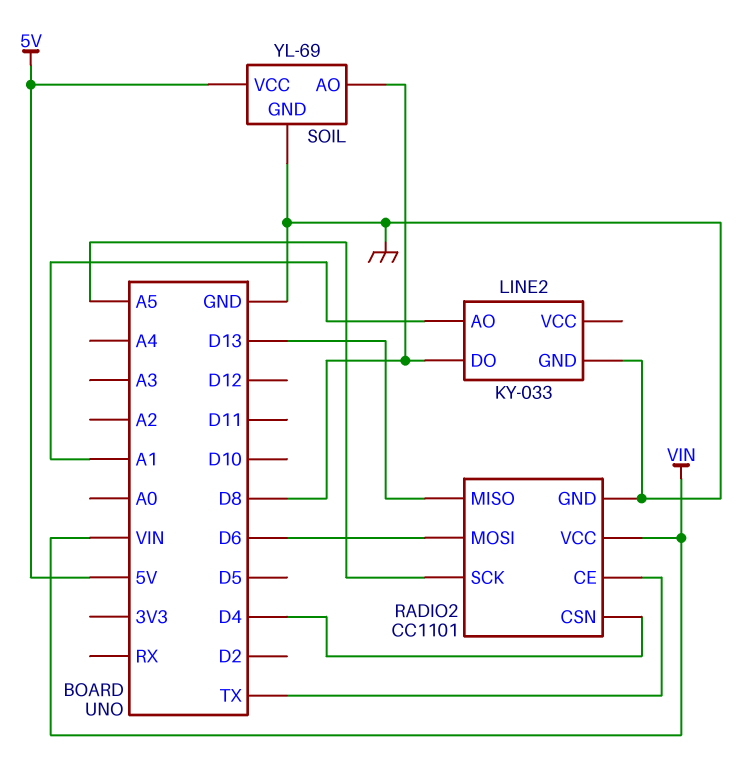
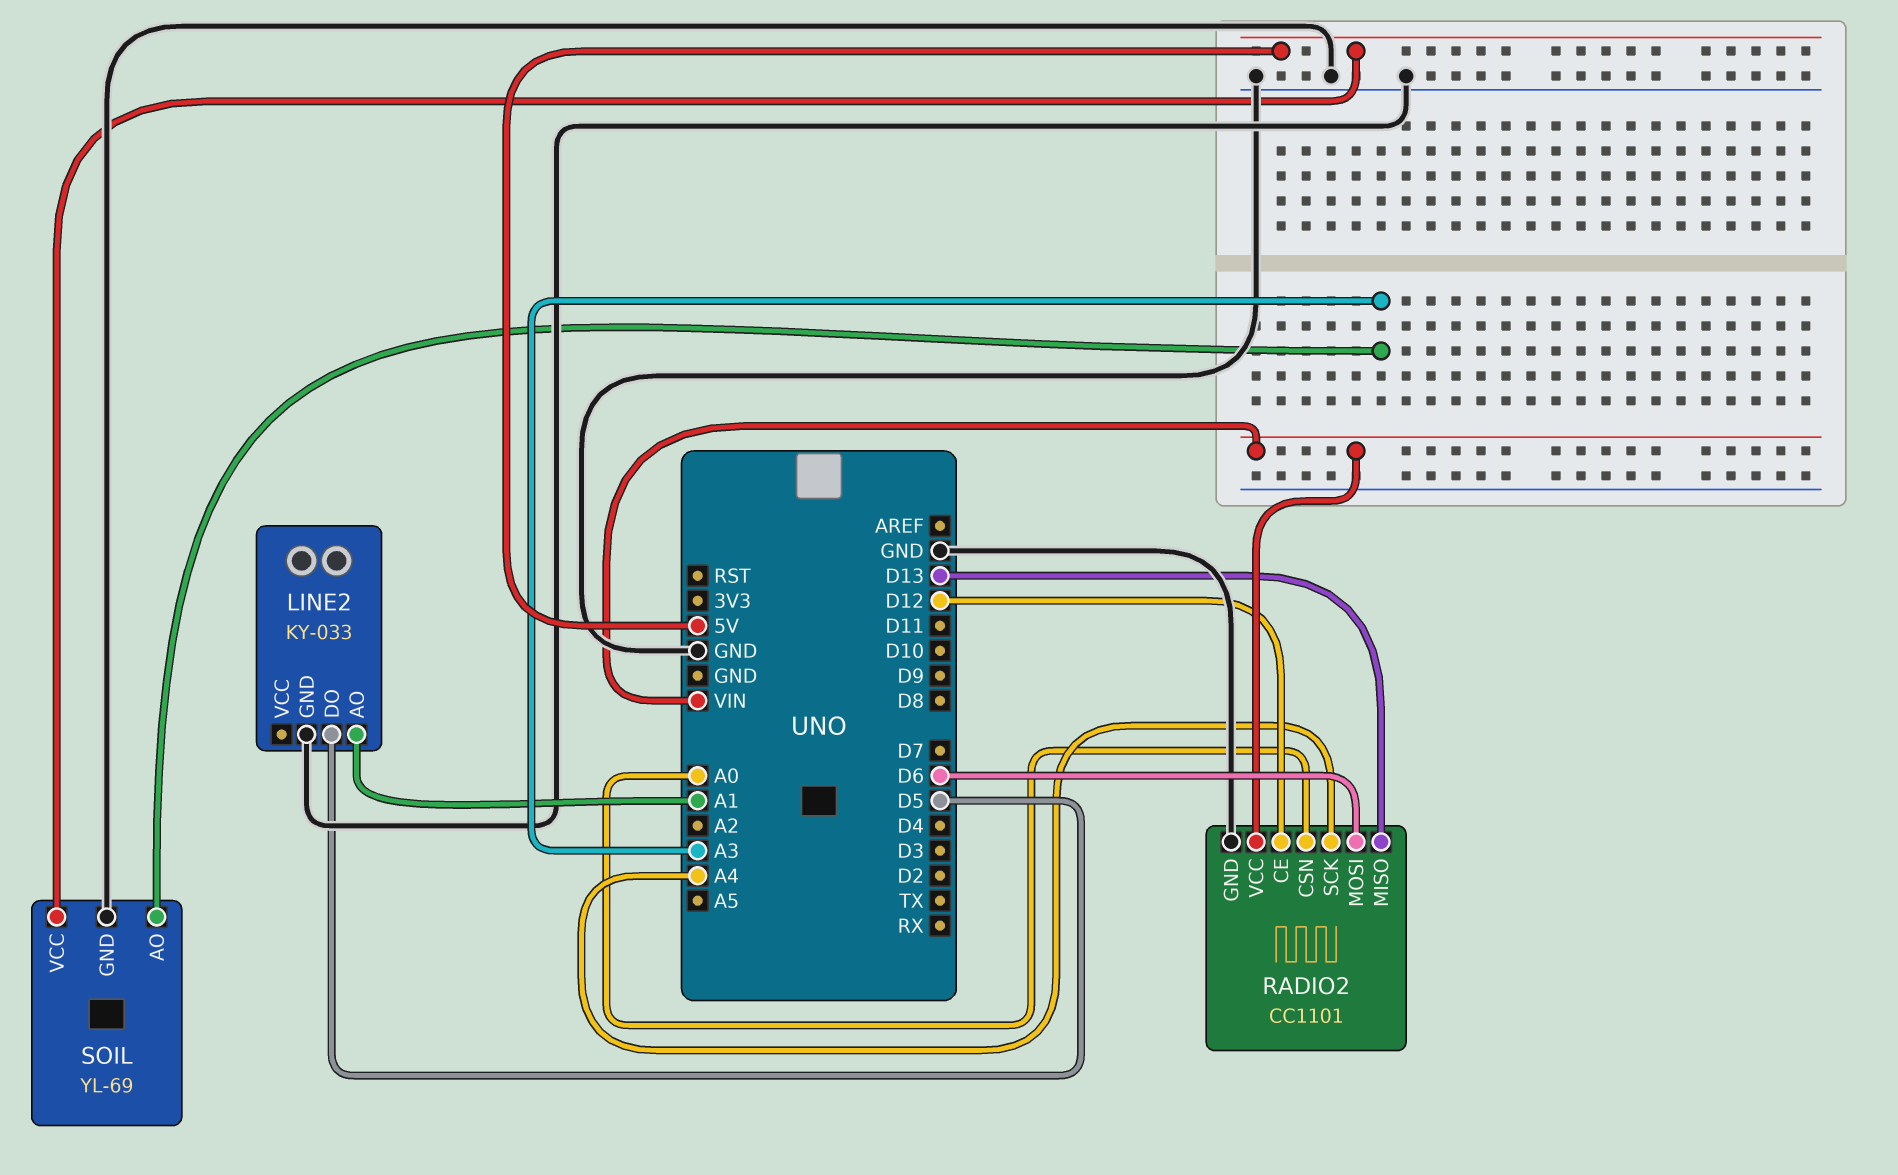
LINE2 pin DO: D8 -> D5
RADIO2 pin CE: TX -> D12
RADIO2 pin CSN: D4 -> A0
RADIO2 pin SCK: A5 -> A4
SOIL pin AO: D8 -> A3

